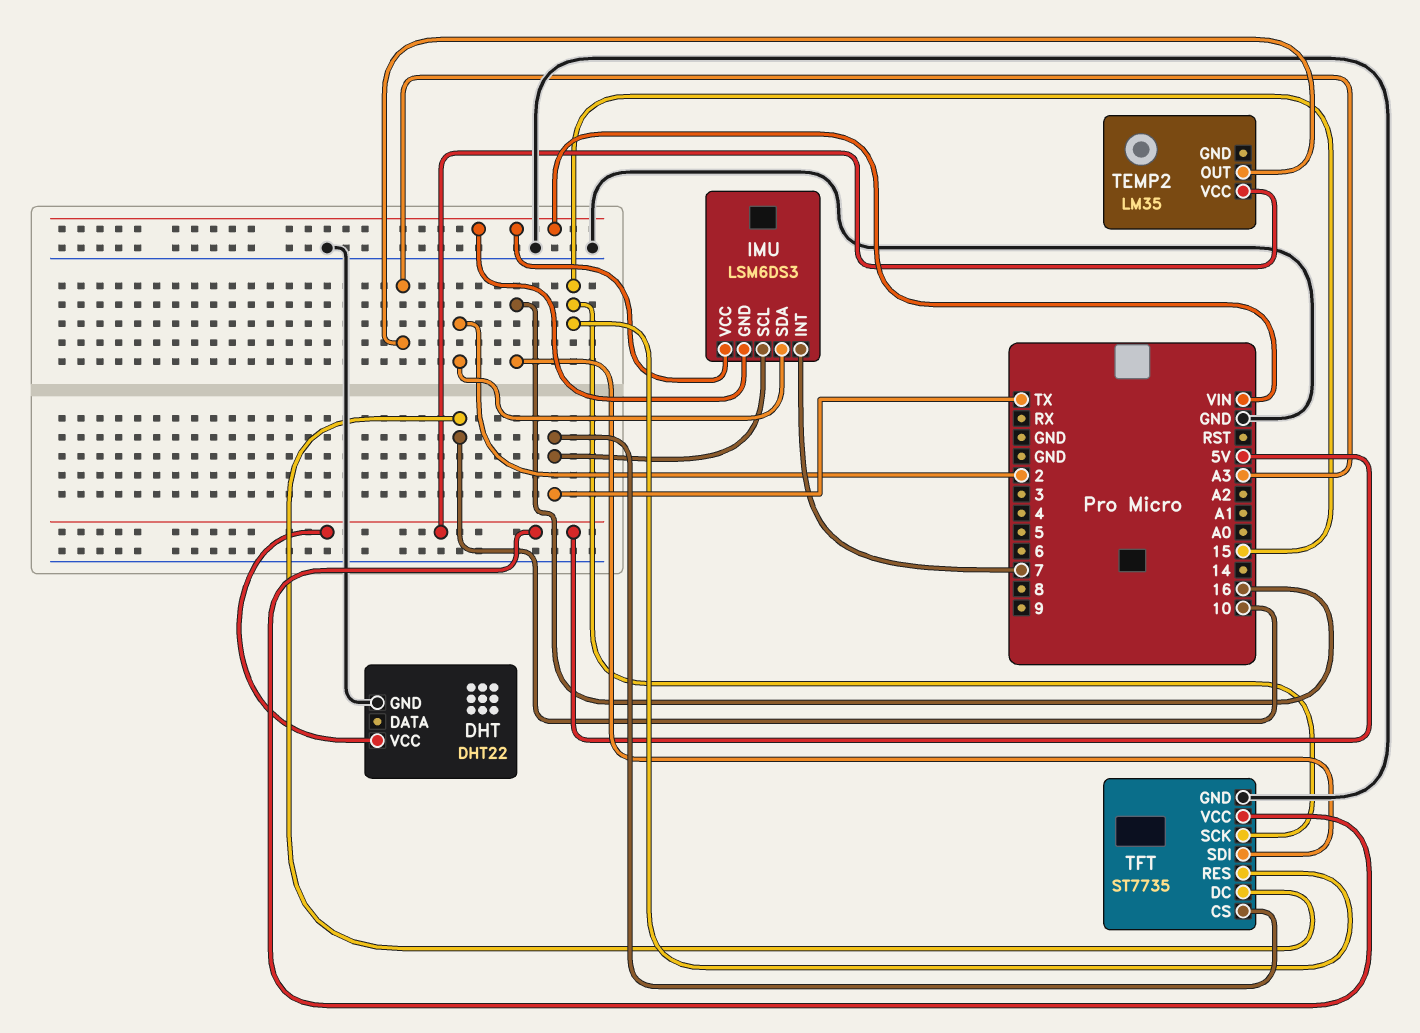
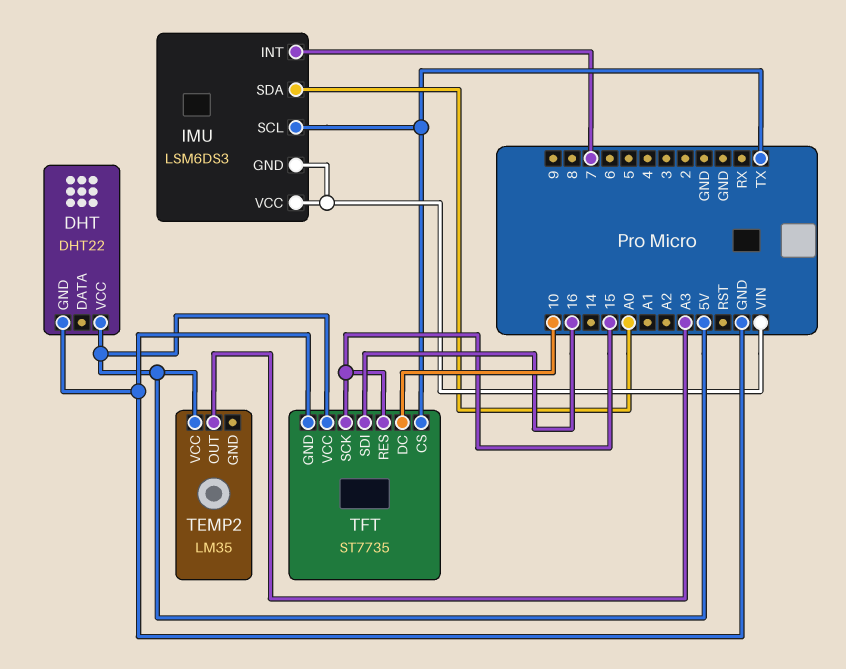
IMU pin SDA: 2 -> A0

